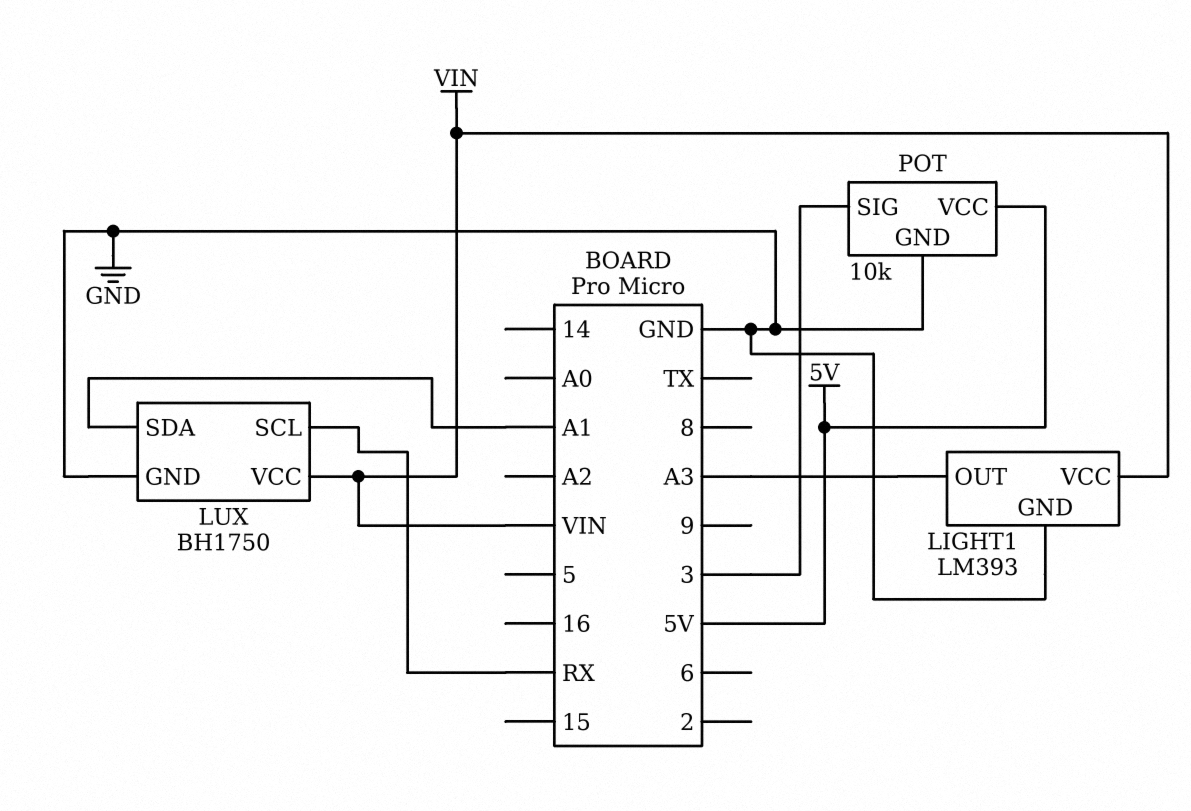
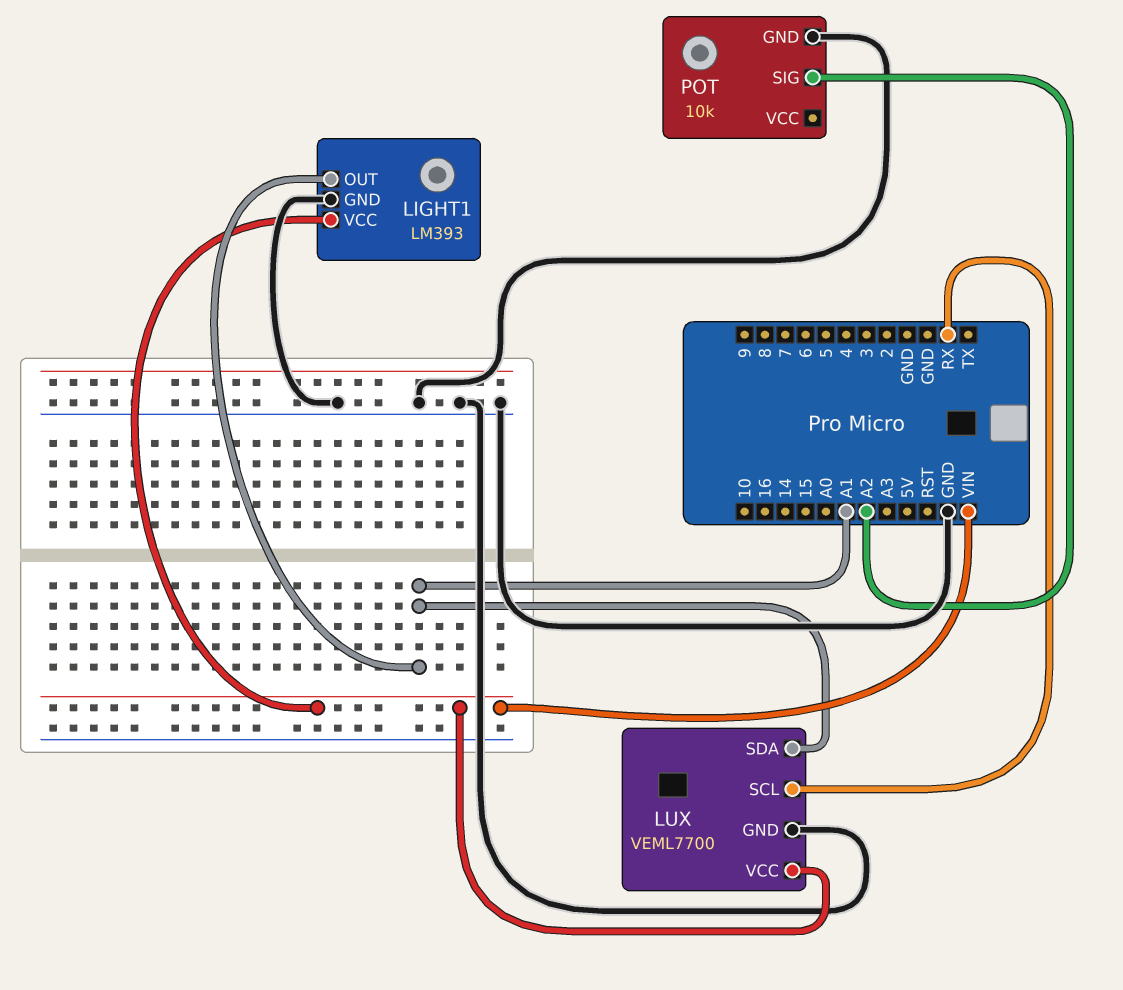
LIGHT1 pin OUT: A3 -> A1
LUX: BH1750 -> VEML7700
POT pin SIG: 3 -> A2
POT pin VCC: 5V -> none

